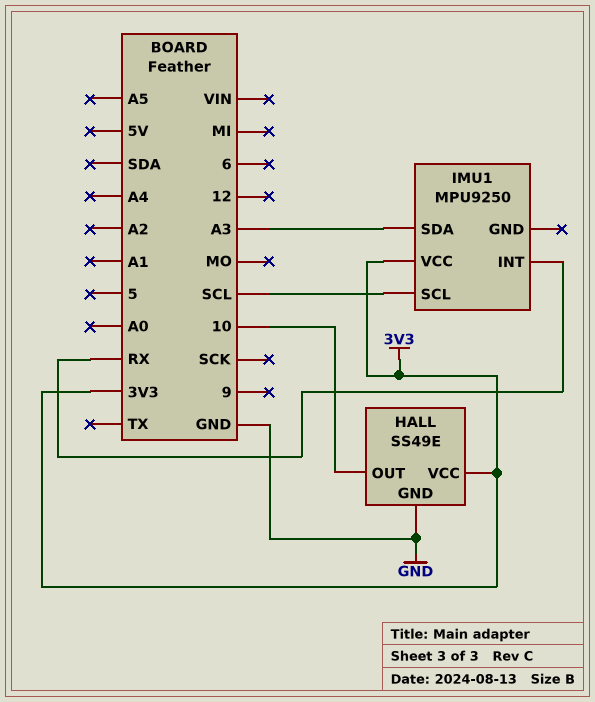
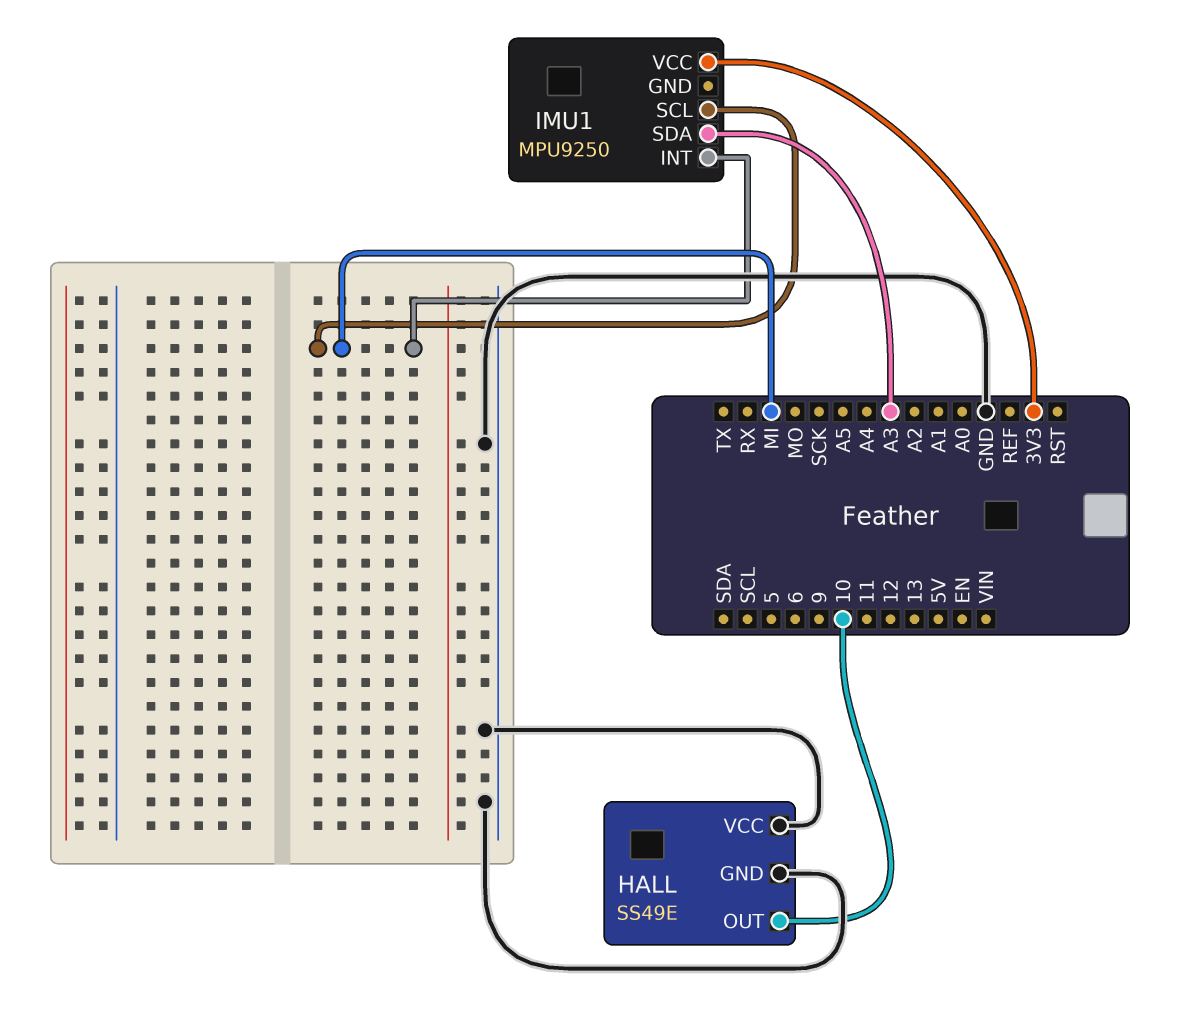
HALL pin VCC: 3V3 -> GND
IMU1 pin INT: RX -> MI
IMU1 pin SCL: SCL -> MI

